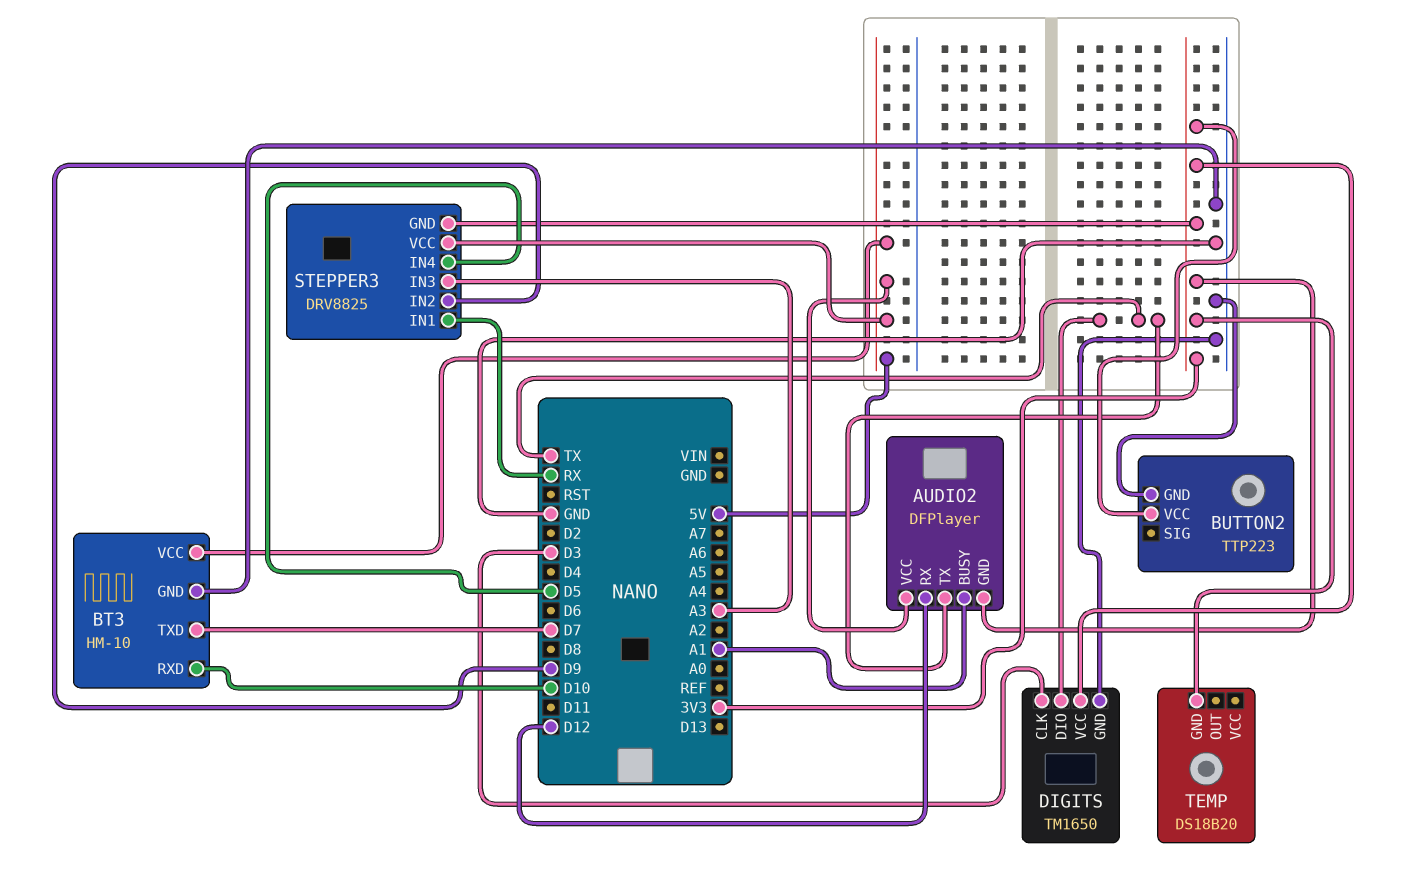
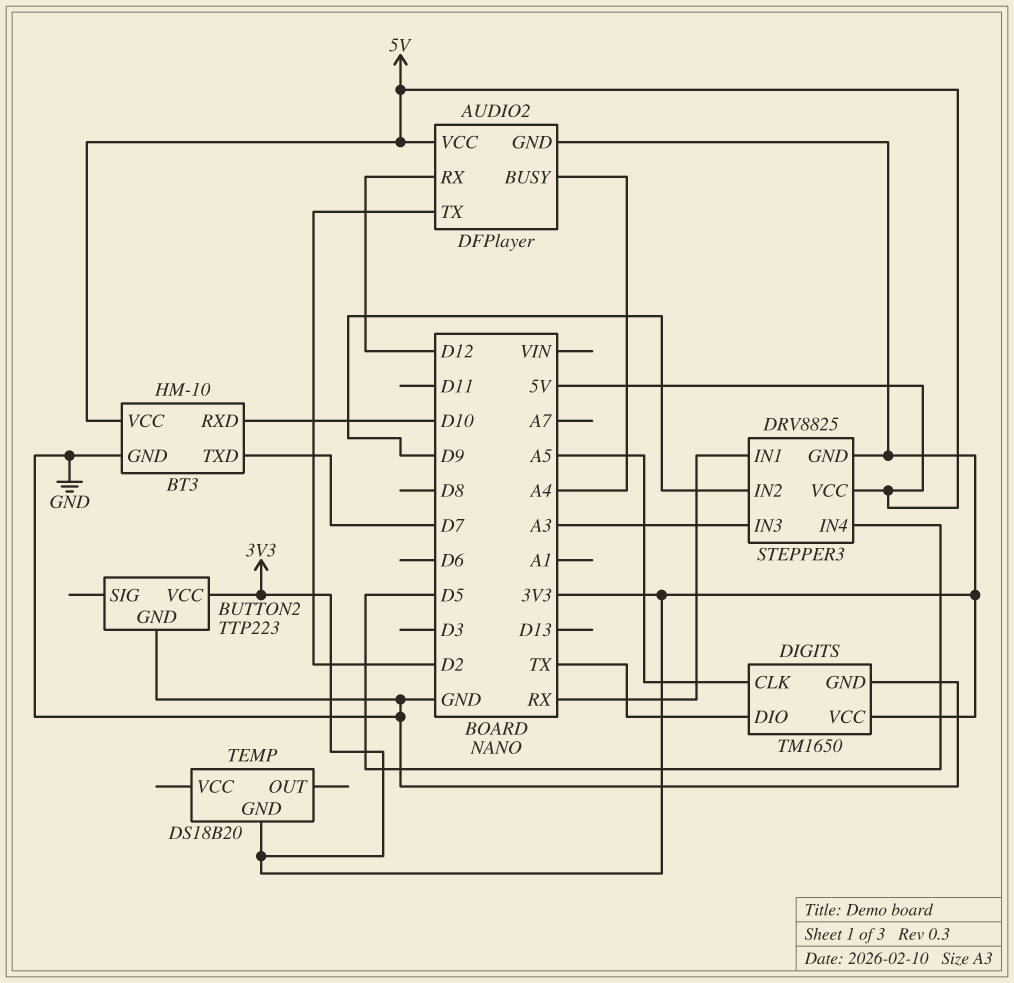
AUDIO2 pin BUSY: A1 -> A4
AUDIO2 pin TX: TX -> D2
DIGITS pin CLK: D3 -> A5

